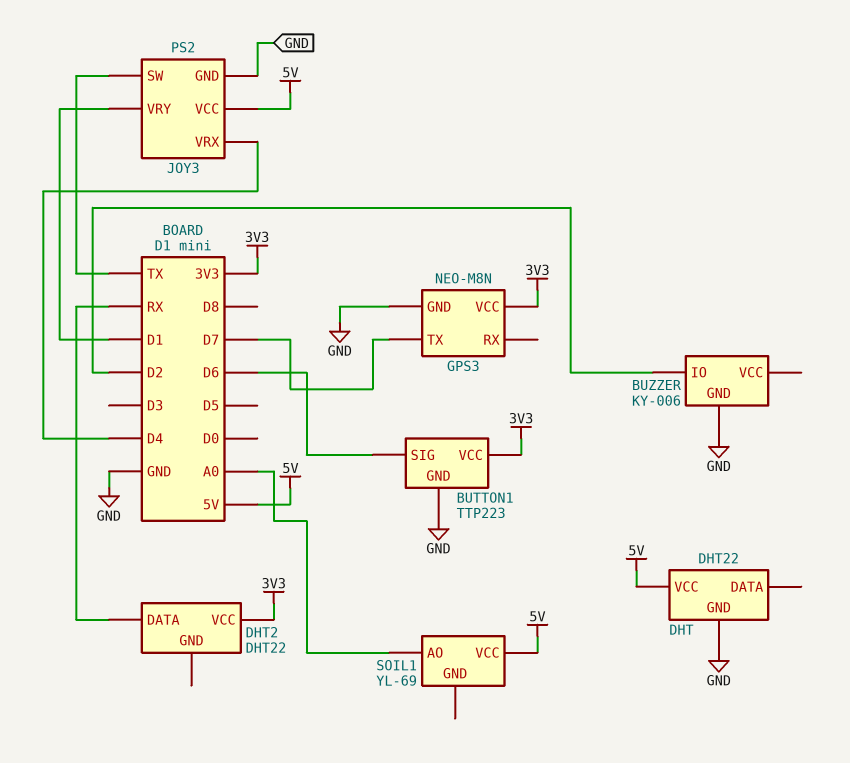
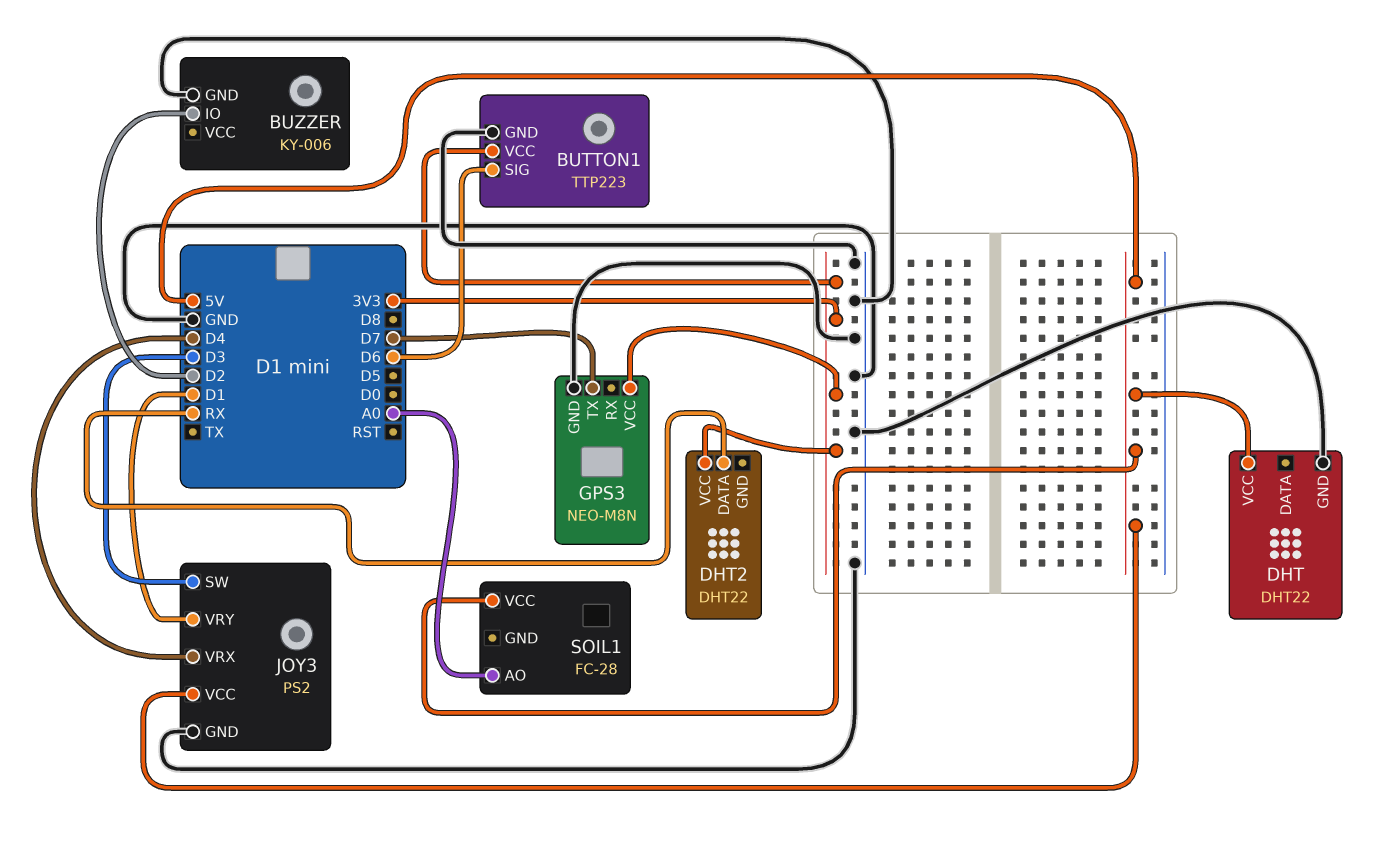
JOY3 pin SW: TX -> D3
SOIL1: YL-69 -> FC-28

